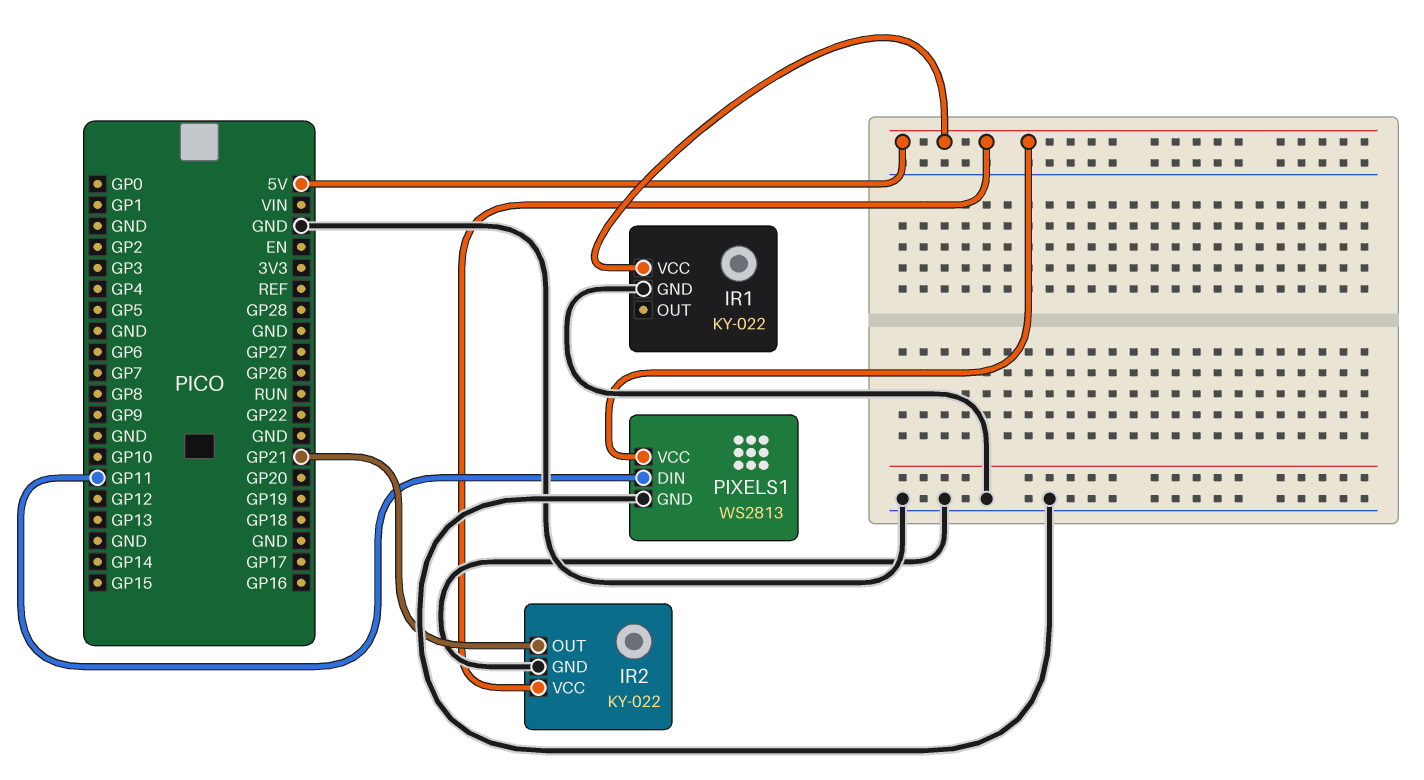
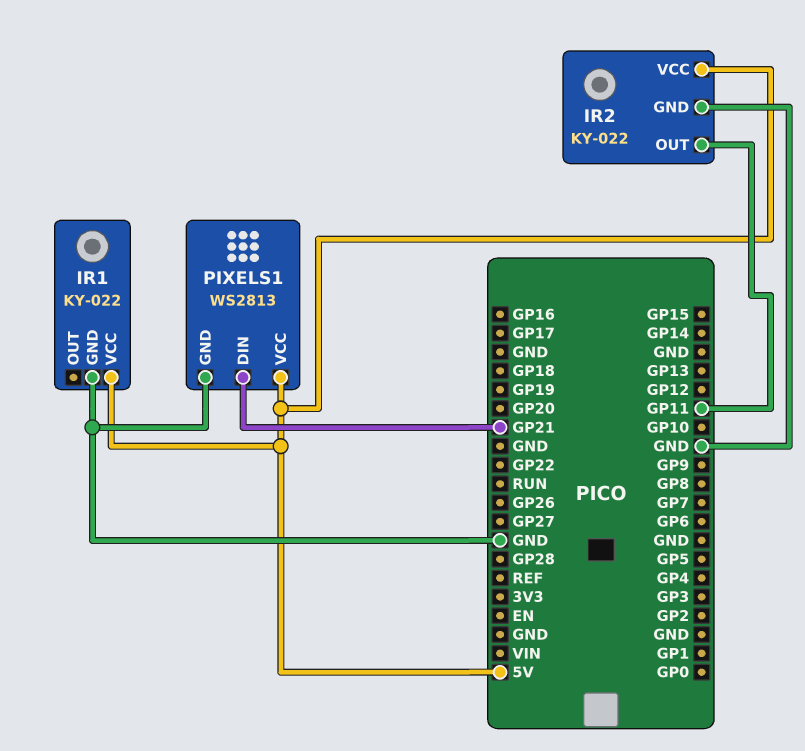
IR2 pin OUT: GP21 -> GP11
PIXELS1 pin DIN: GP11 -> GP21

